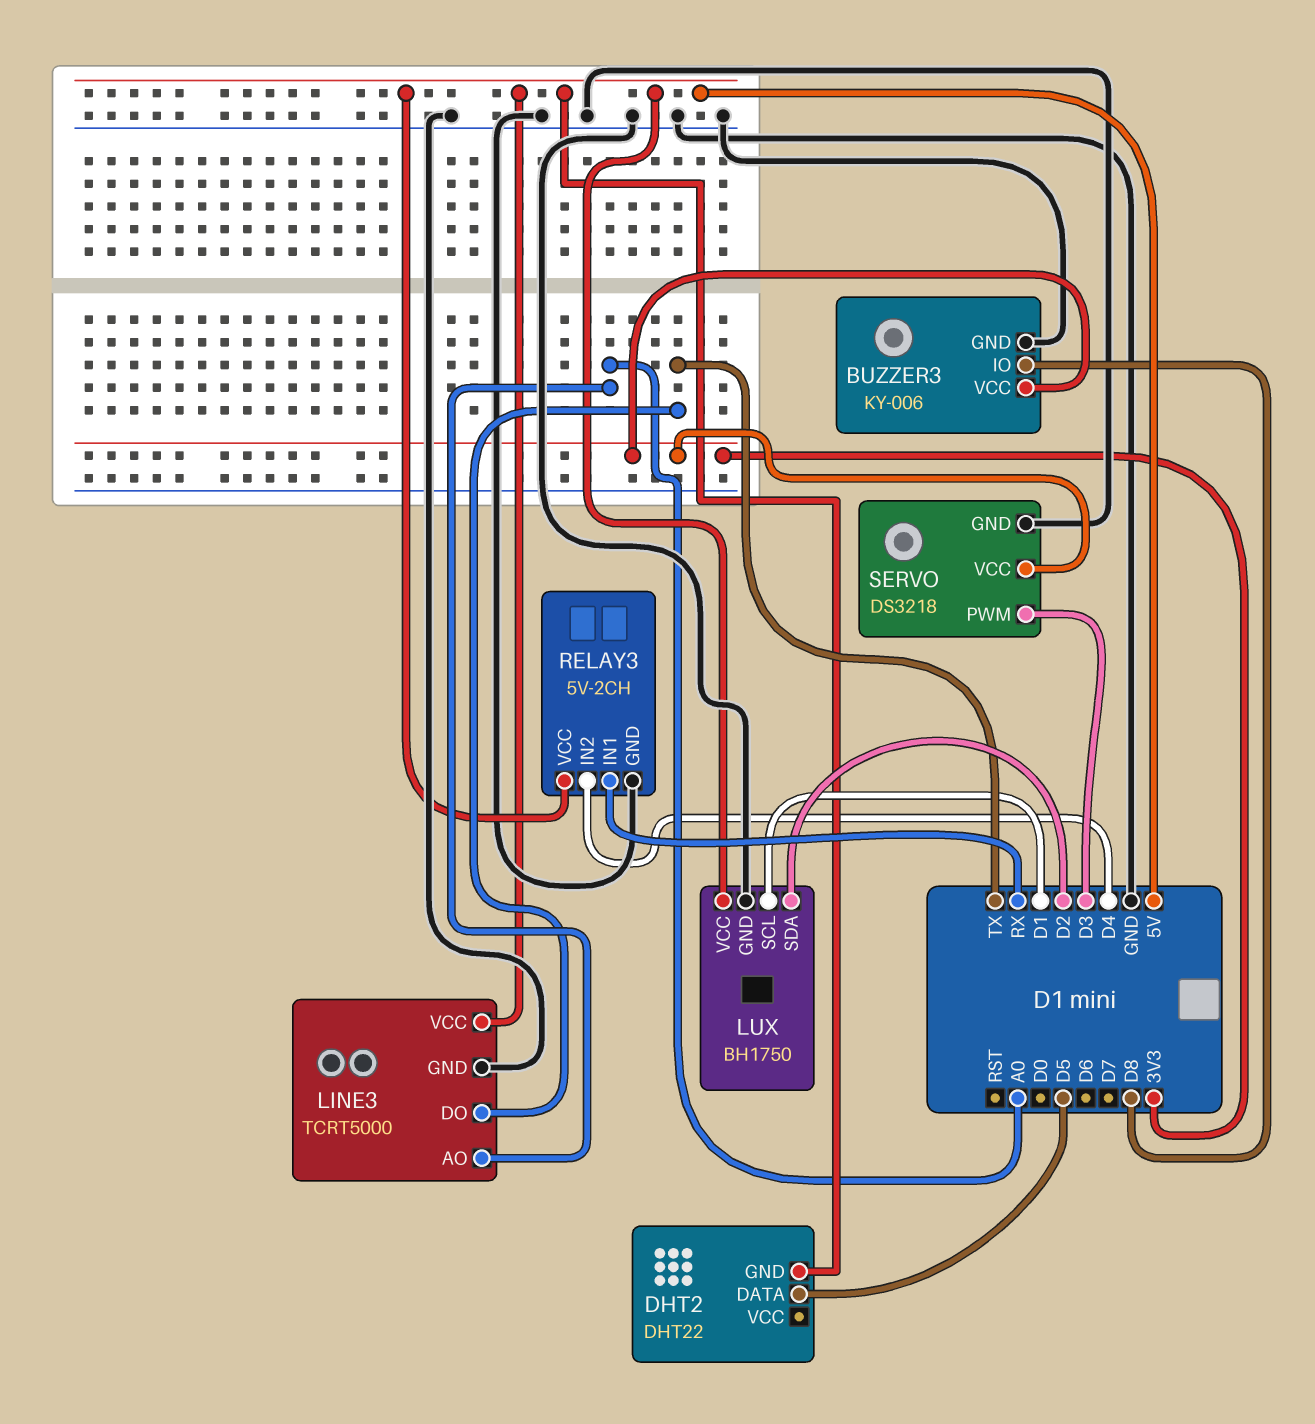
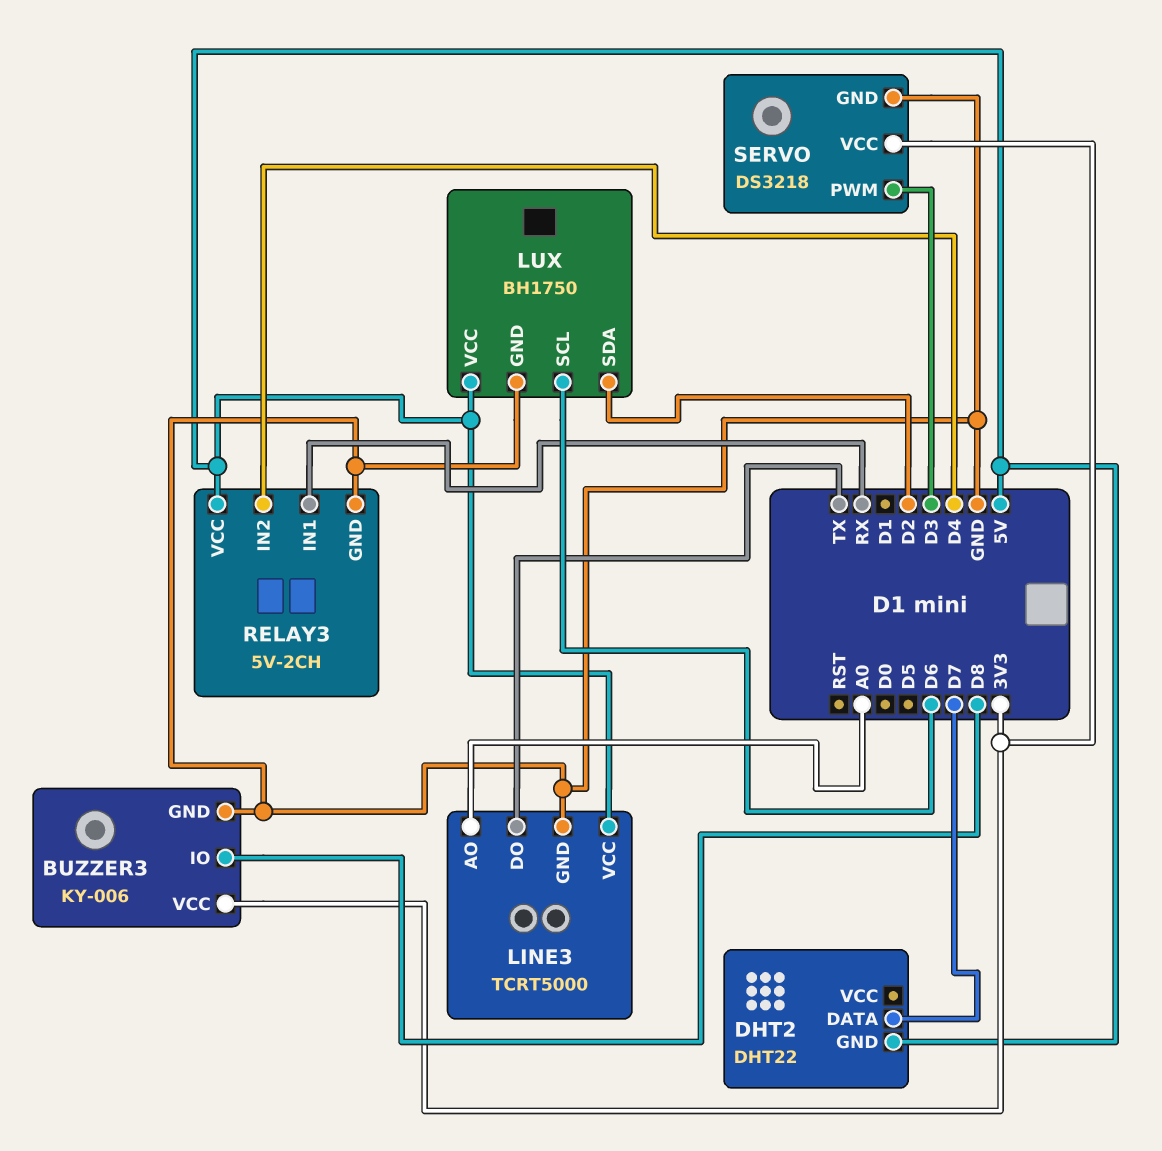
DHT2 pin DATA: D5 -> D7
LUX pin SCL: D1 -> D6

